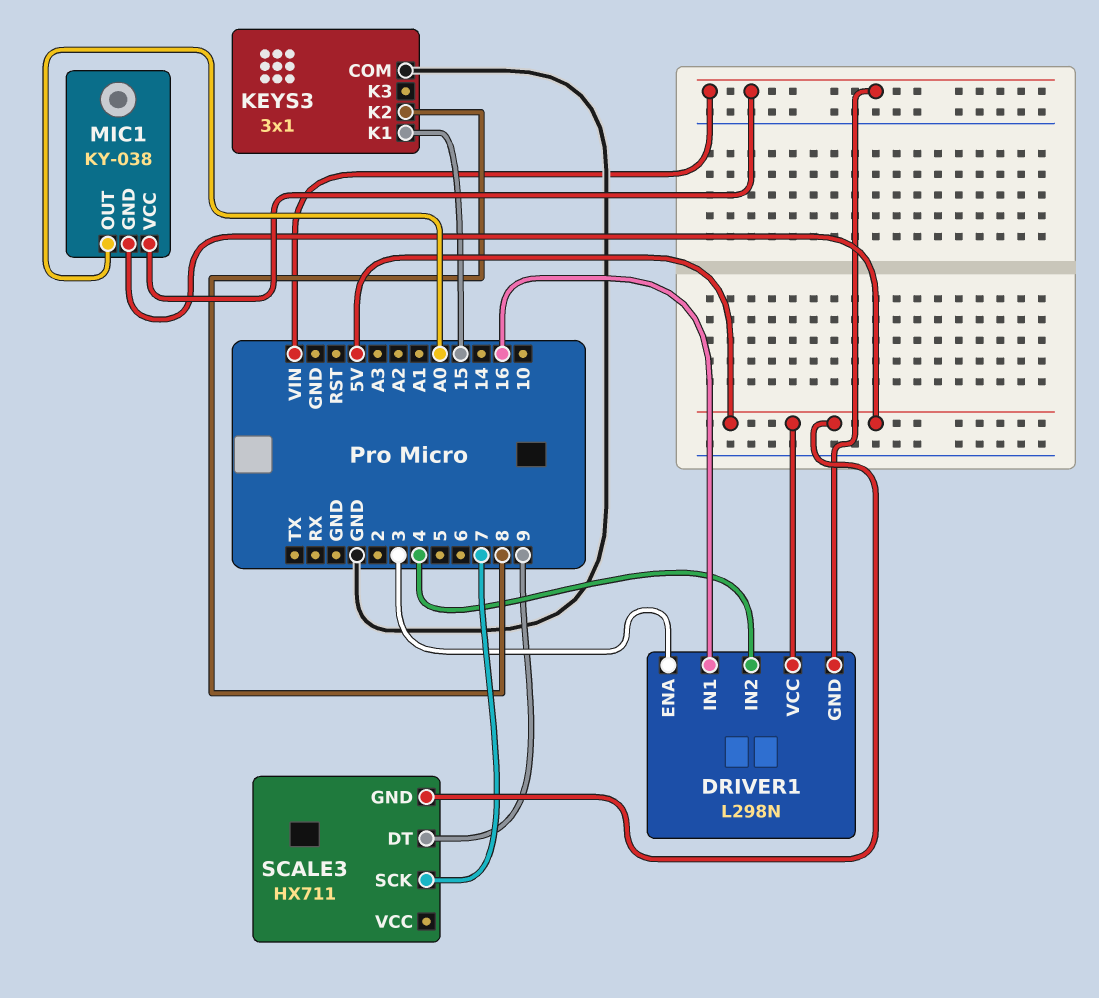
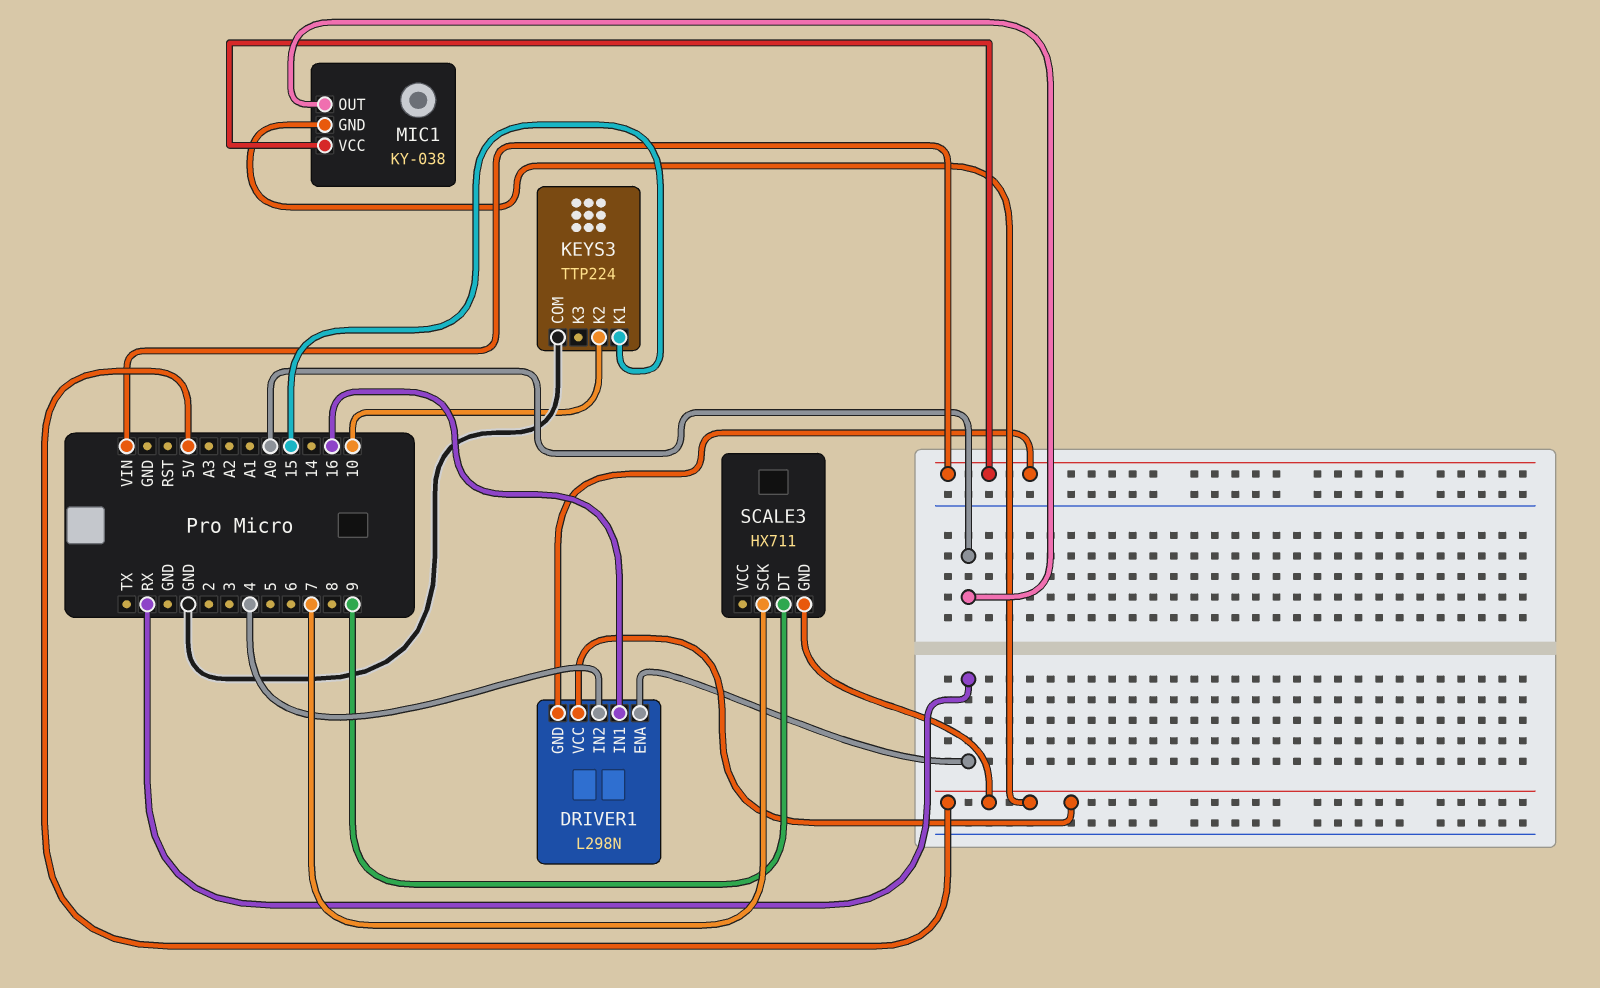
DRIVER1 pin ENA: 3 -> RX
KEYS3: 3x1 -> TTP224
KEYS3 pin K2: 8 -> 10

